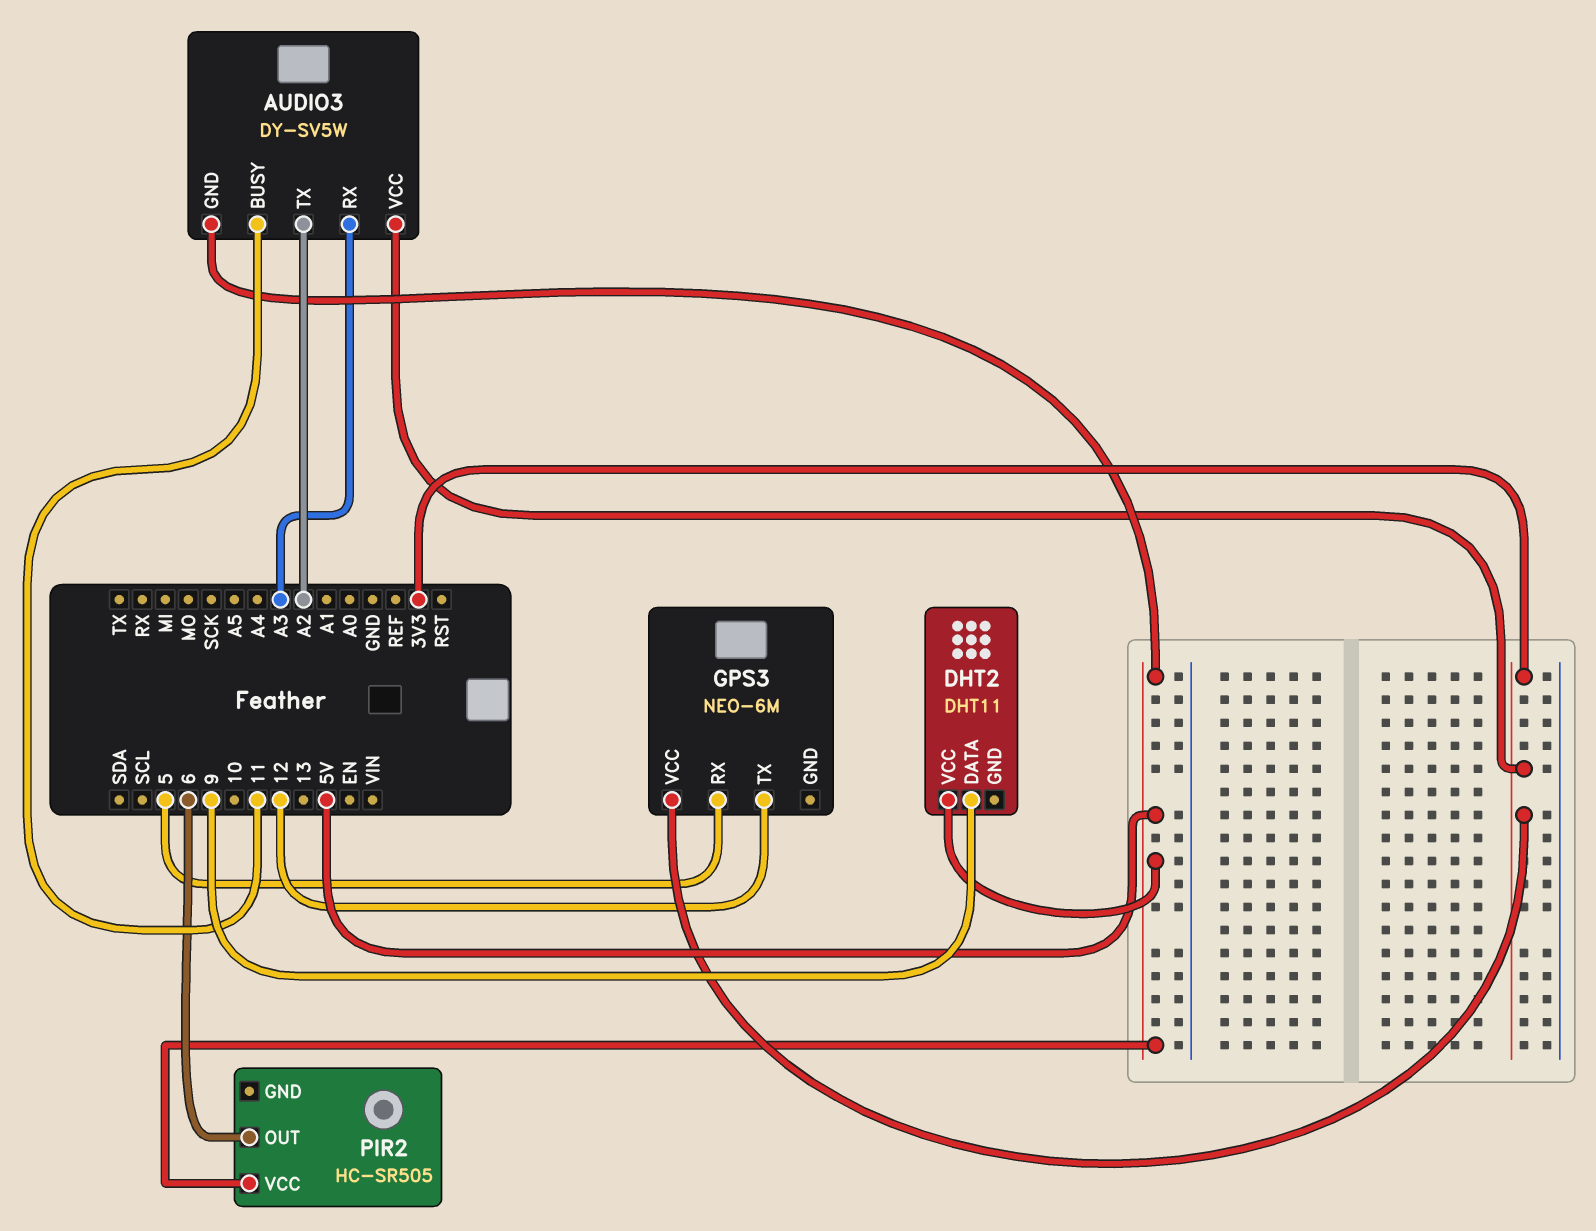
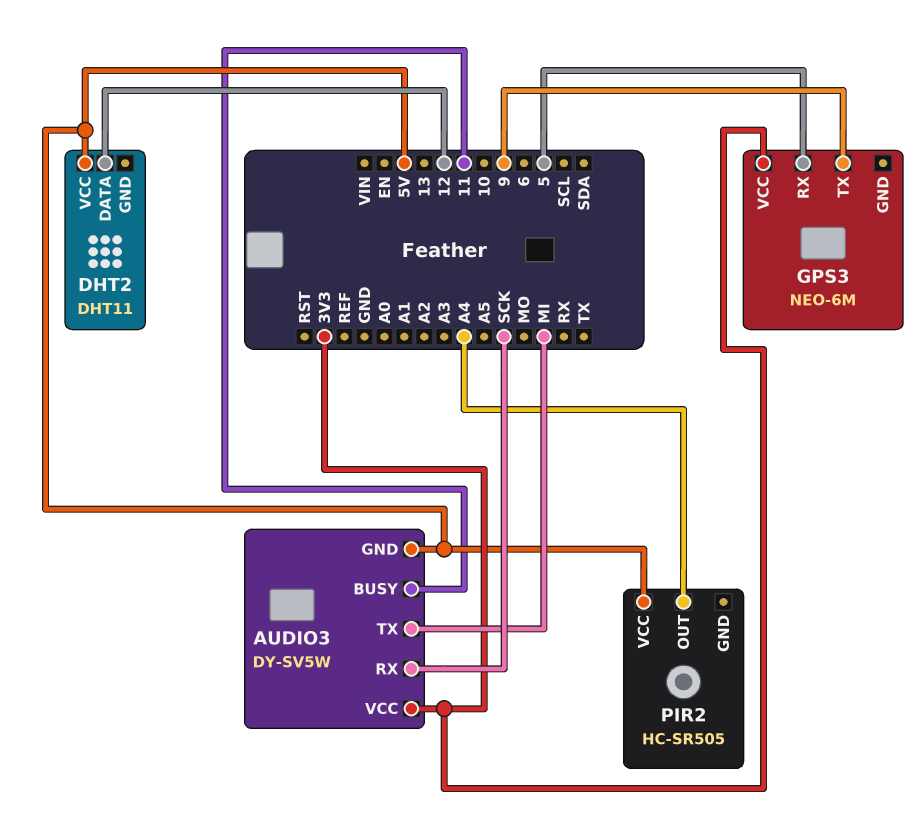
AUDIO3 pin RX: A3 -> SCK
AUDIO3 pin TX: A2 -> MI
DHT2 pin DATA: 9 -> 12
GPS3 pin TX: 12 -> 9
PIR2 pin OUT: 6 -> A4

